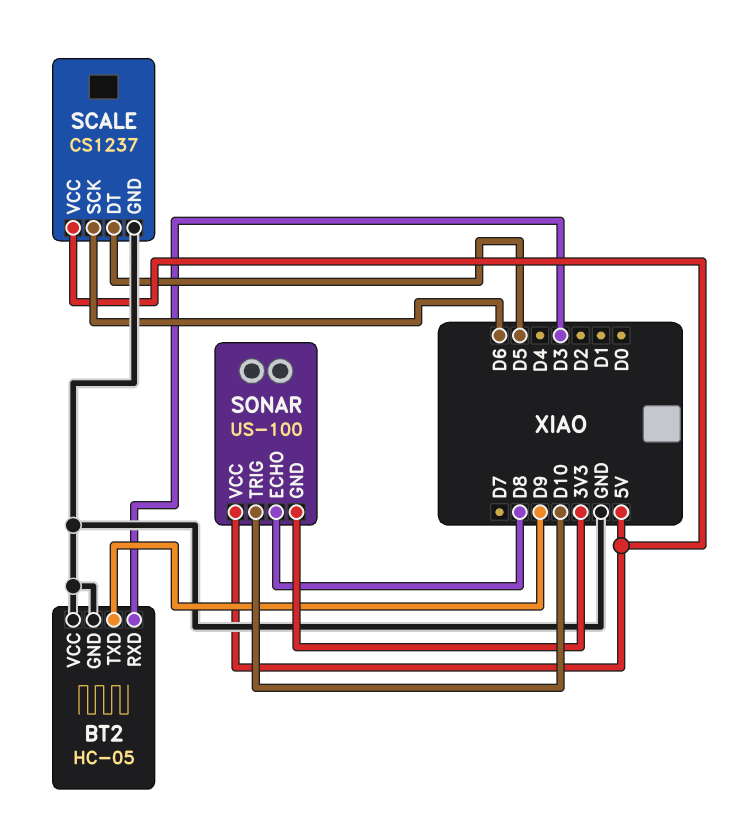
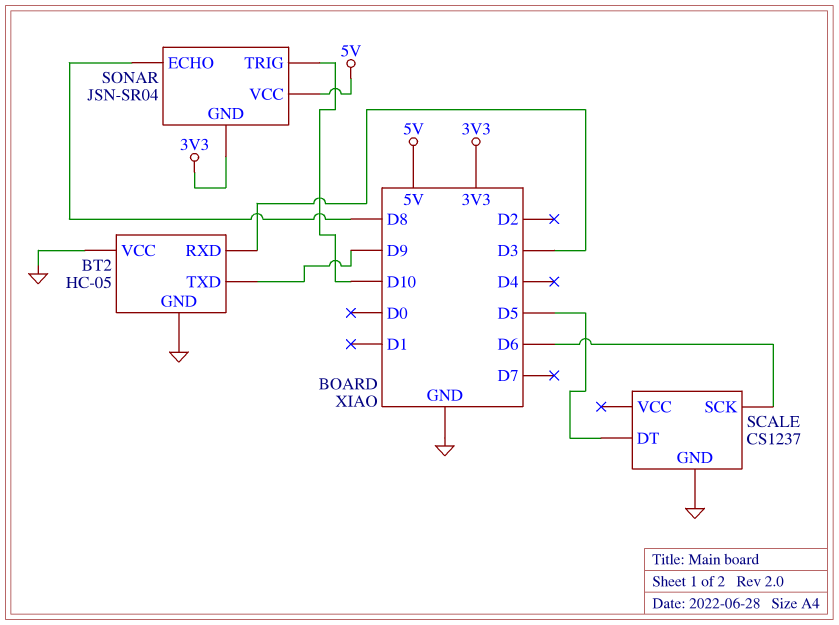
SCALE pin VCC: 5V -> none
SONAR: US-100 -> JSN-SR04

